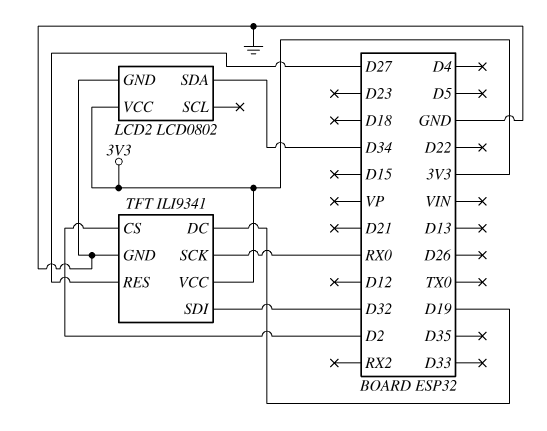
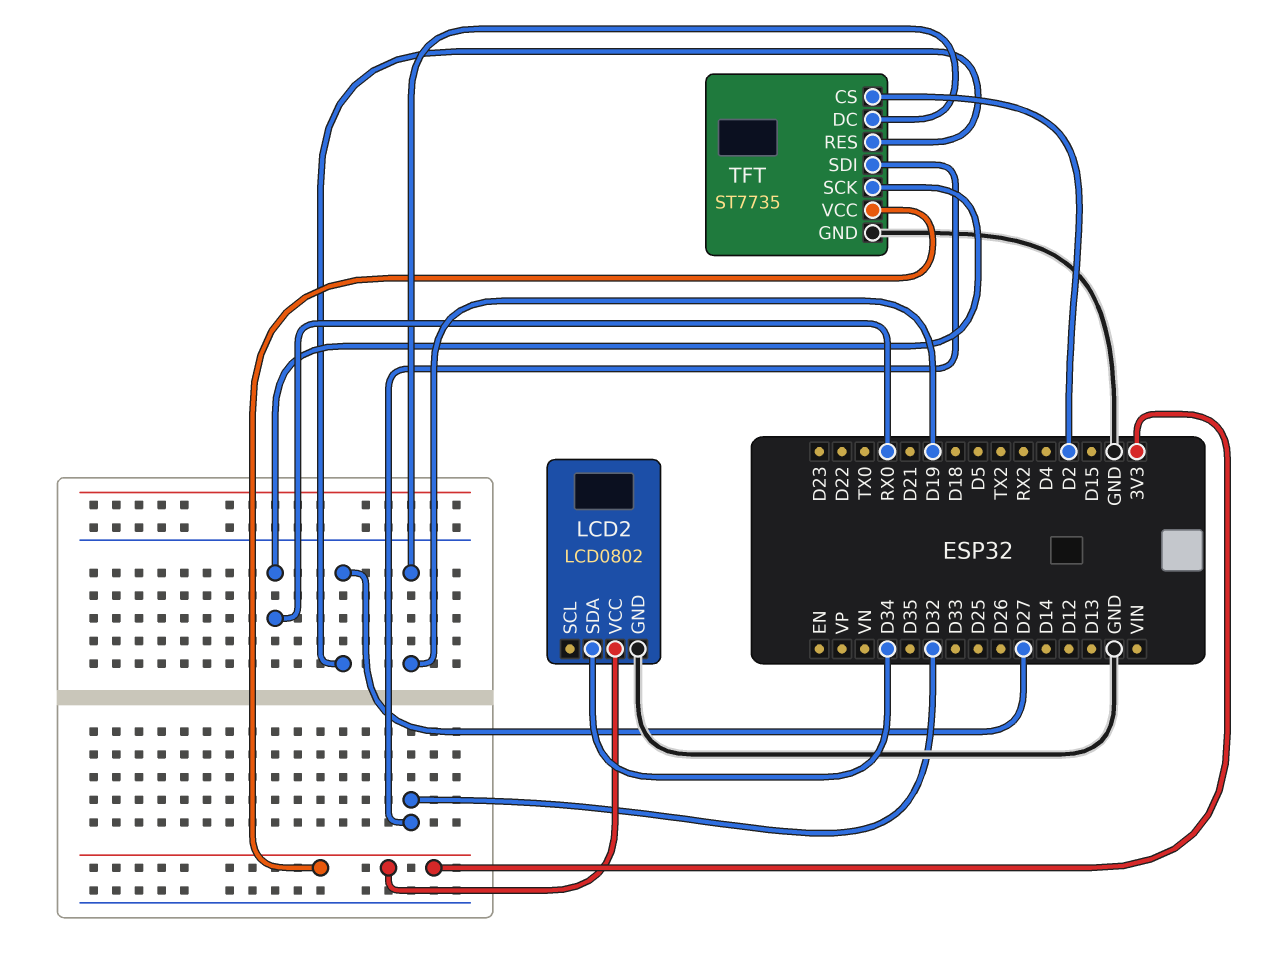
TFT: ILI9341 -> ST7735

